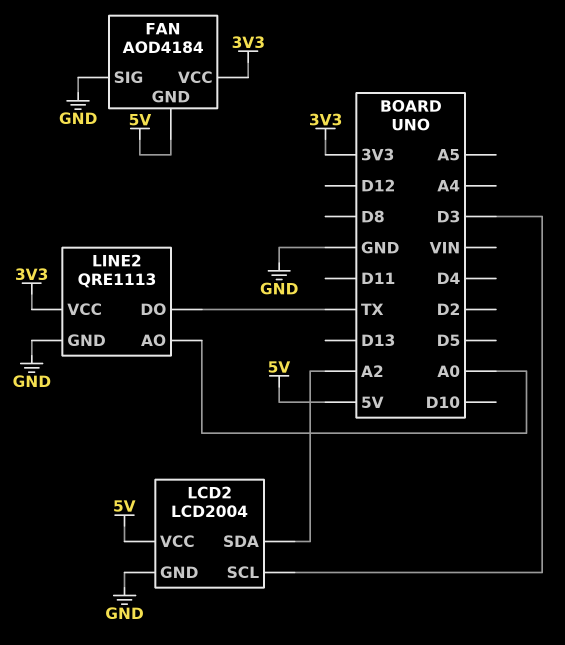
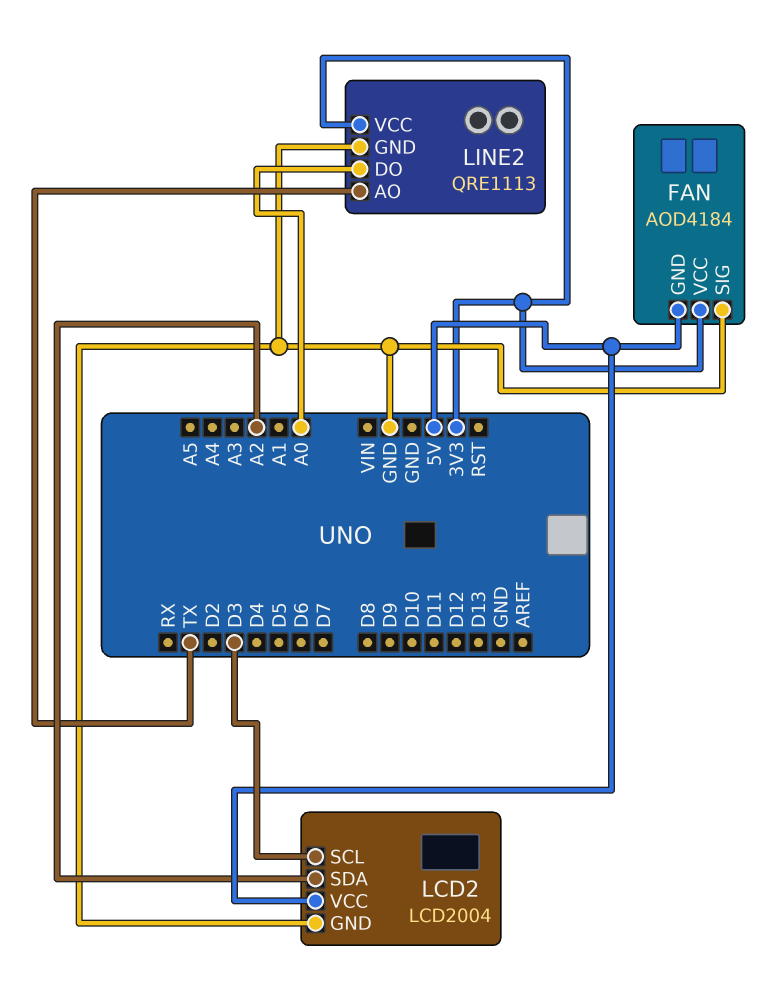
LINE2 pin AO: A0 -> TX
LINE2 pin DO: TX -> A0

